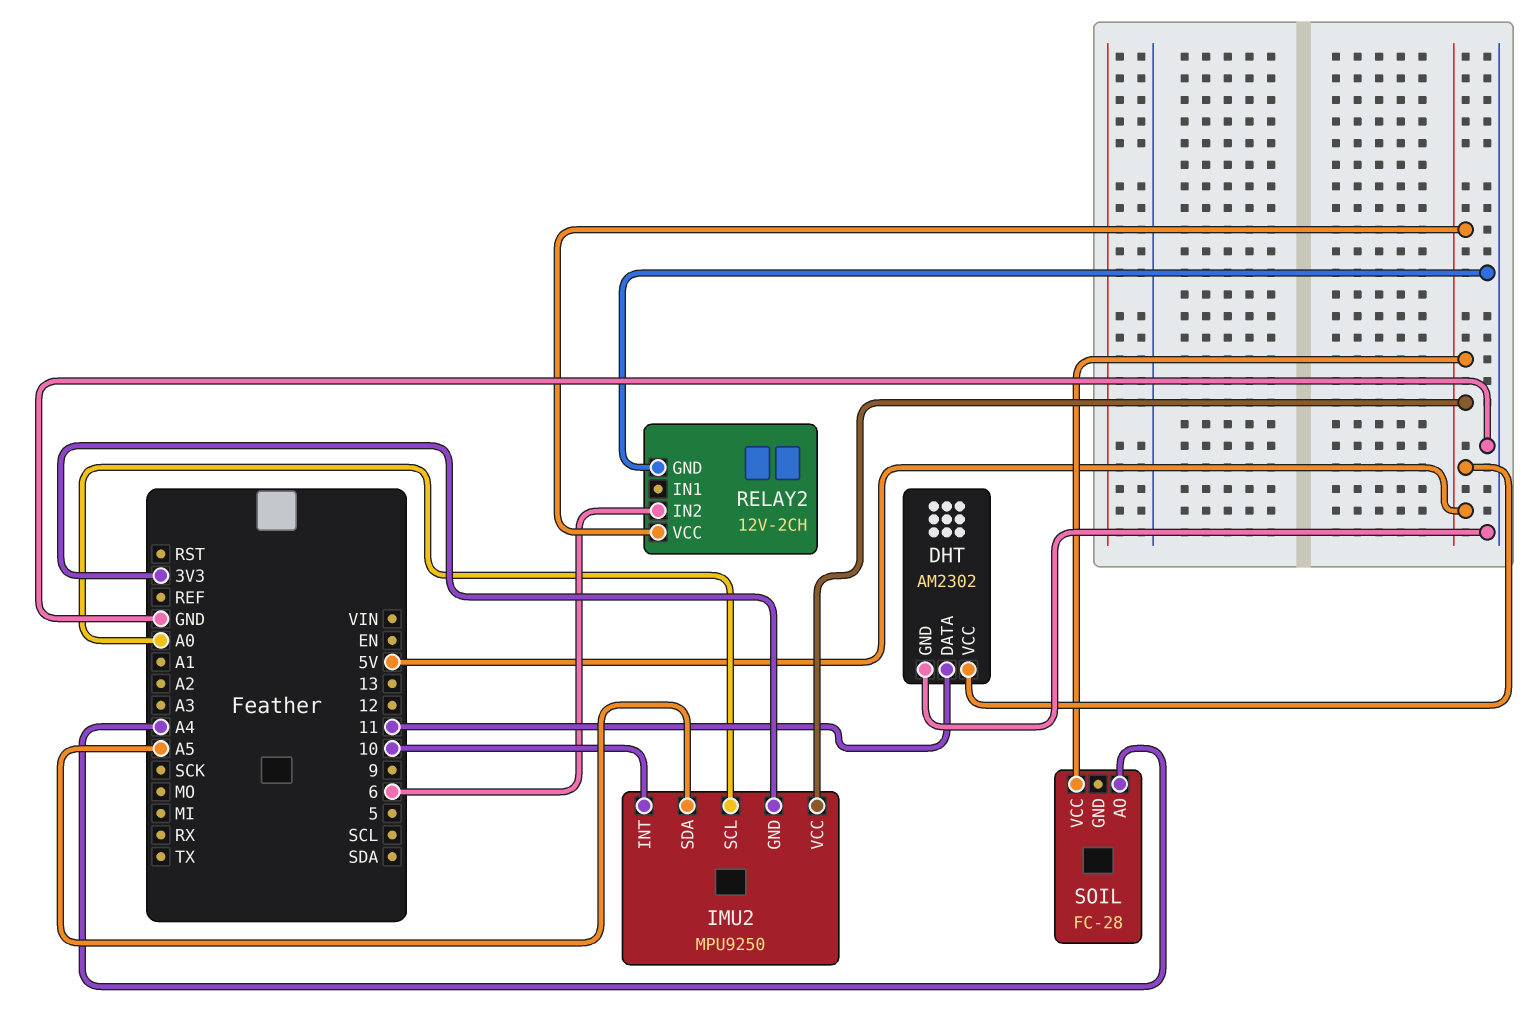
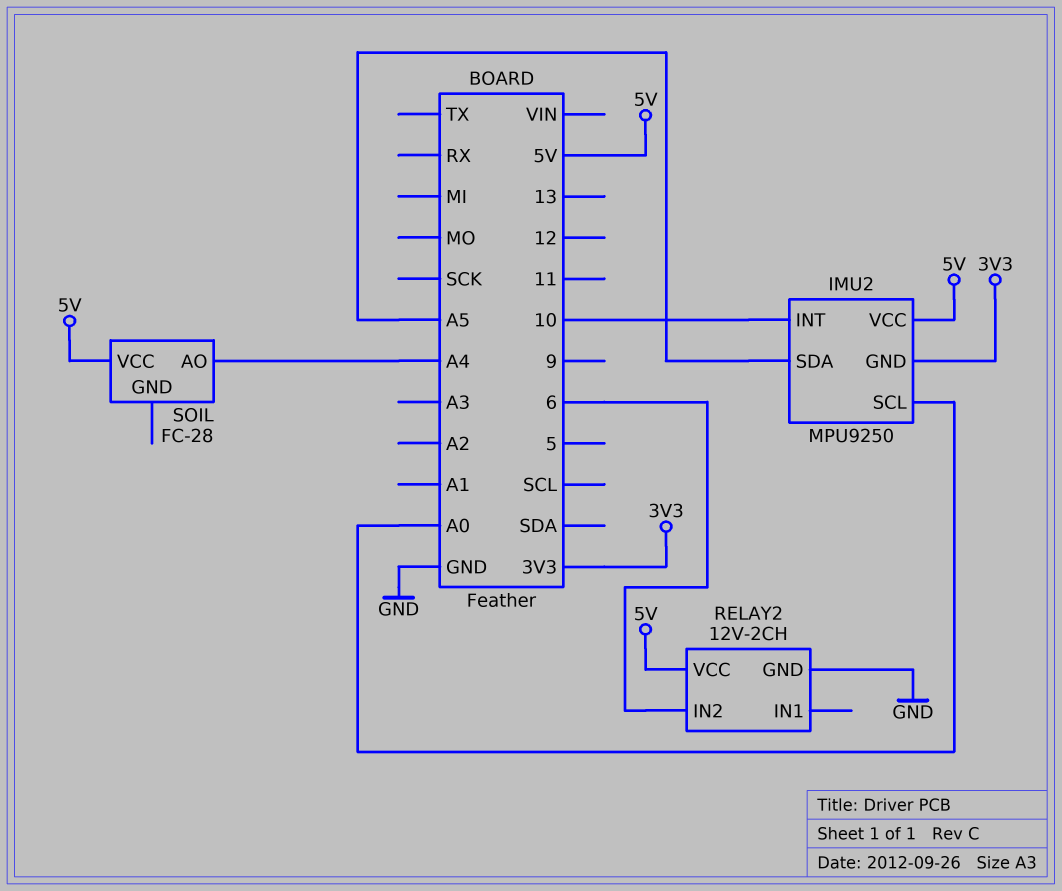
DHT: AM2302 -> none
DHT pin DATA: 11 -> none
DHT pin GND: GND -> none
DHT pin VCC: 5V -> none

